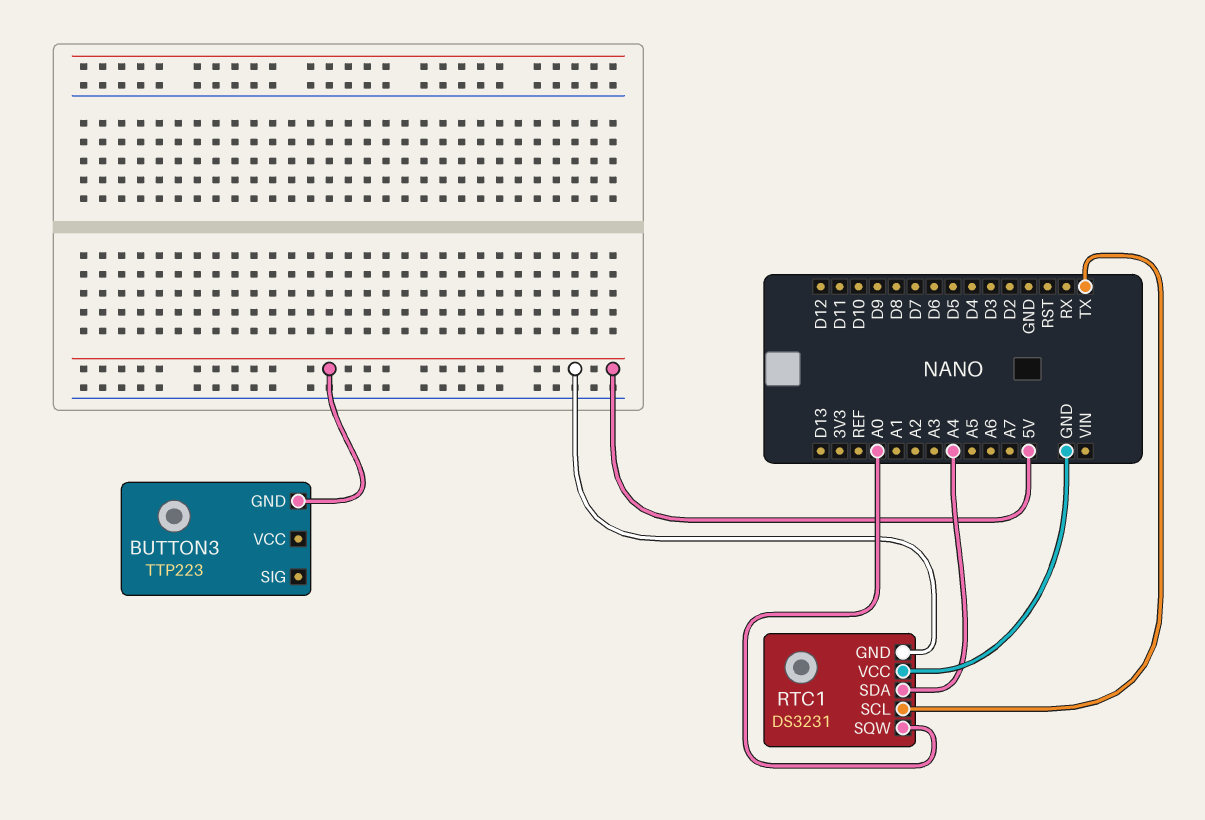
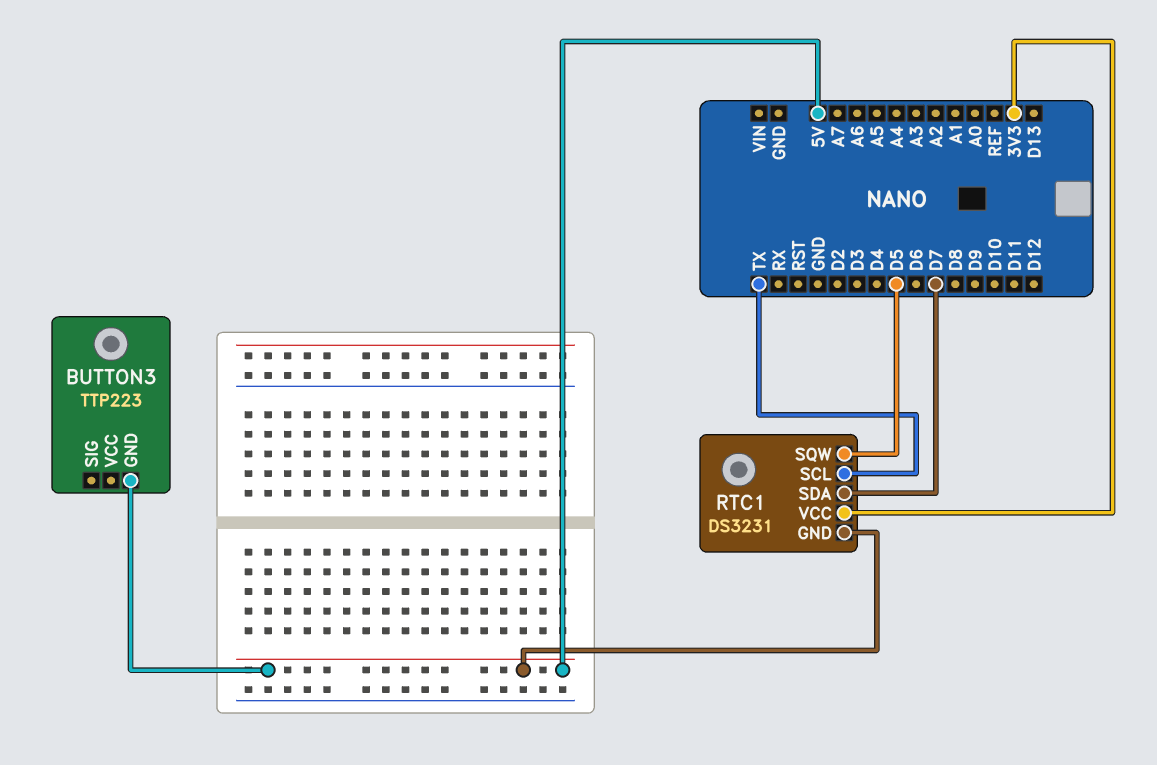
RTC1 pin SDA: A4 -> D7
RTC1 pin SQW: A0 -> D5
RTC1 pin VCC: GND -> 3V3

